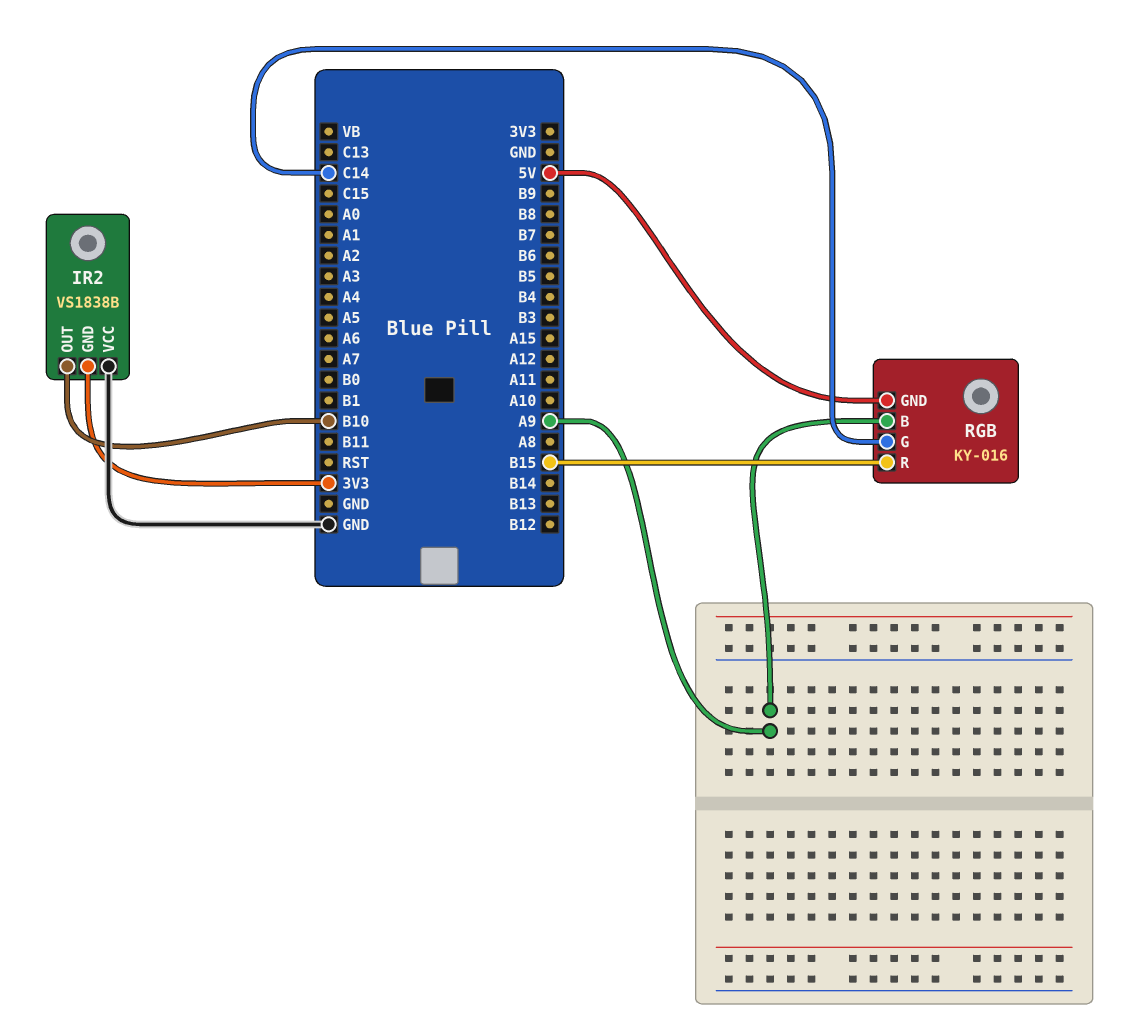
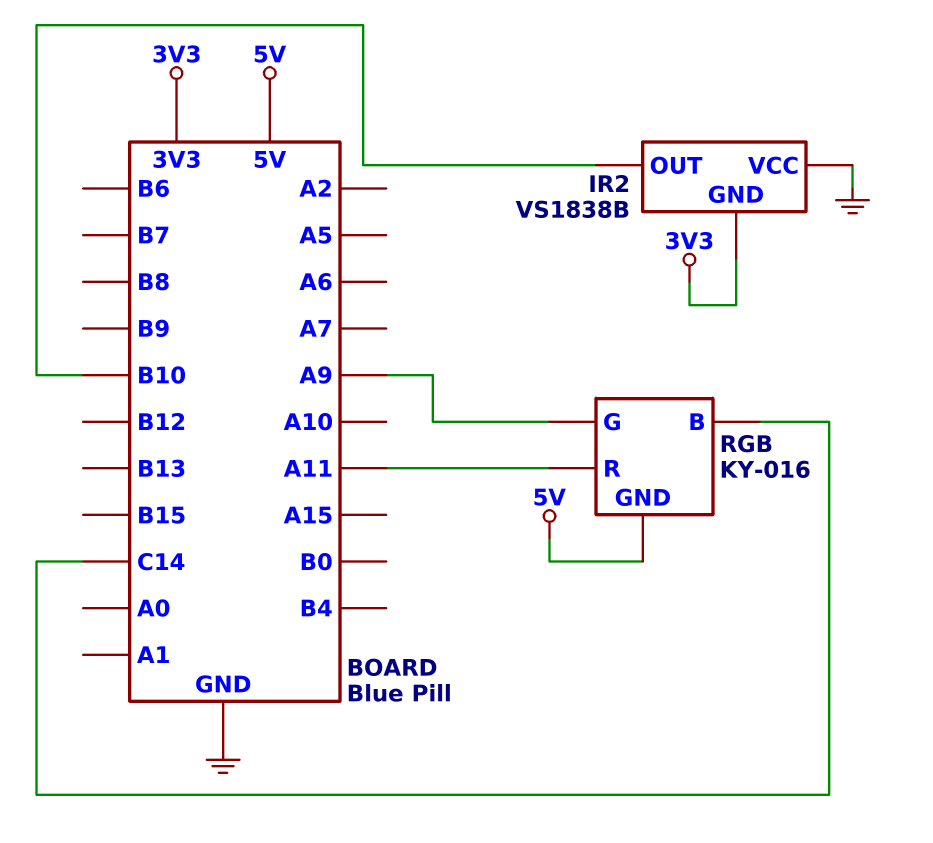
RGB pin B: A9 -> C14
RGB pin G: C14 -> A9
RGB pin R: B15 -> A11

